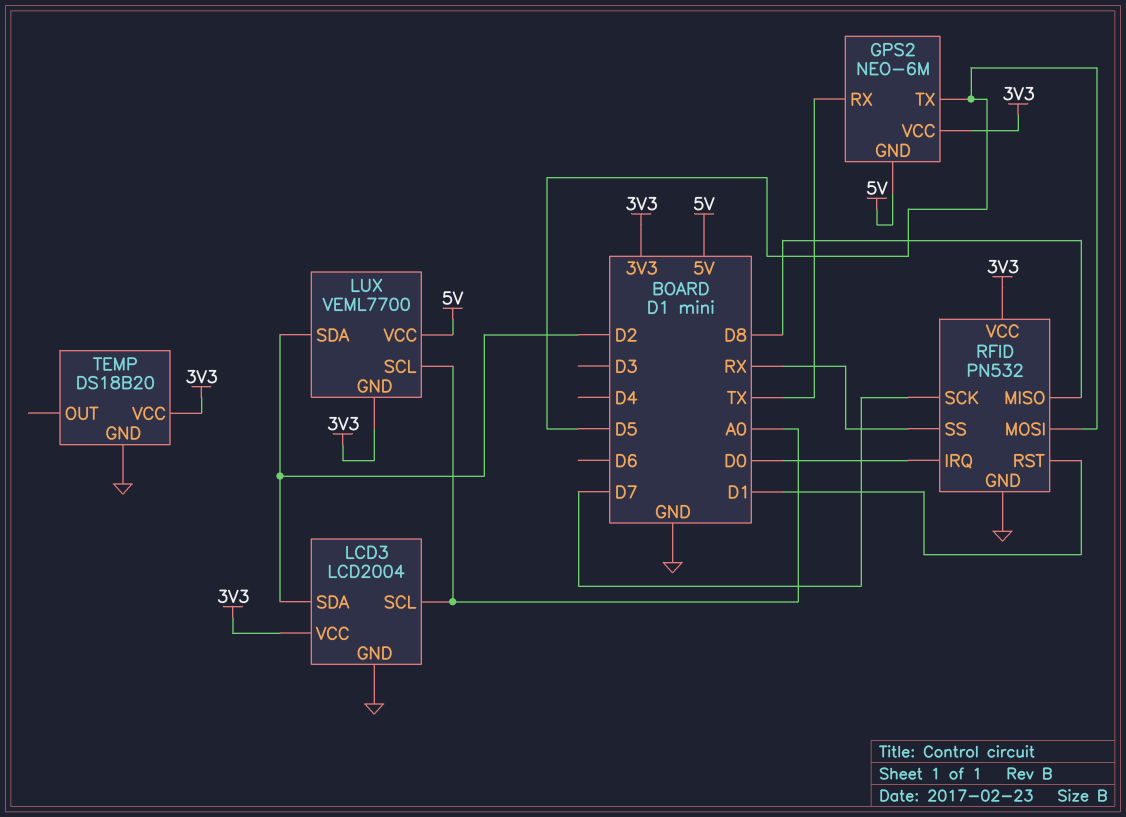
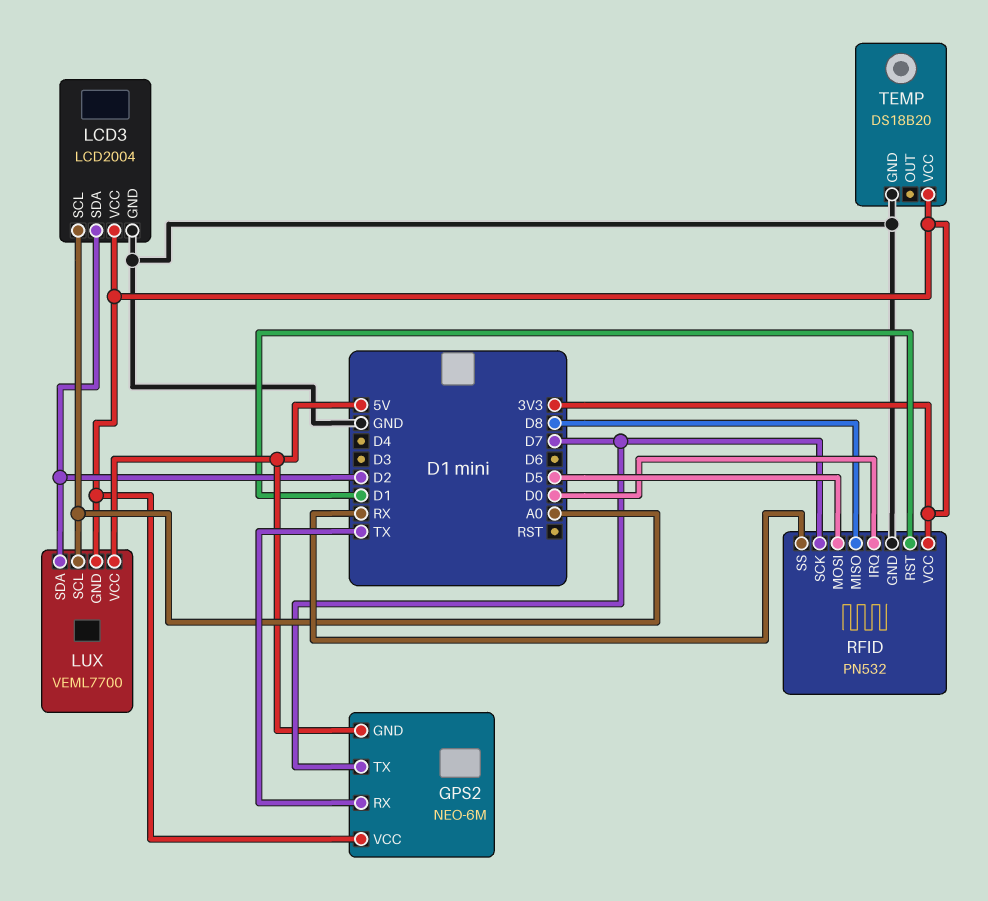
GPS2 pin TX: D5 -> D7

